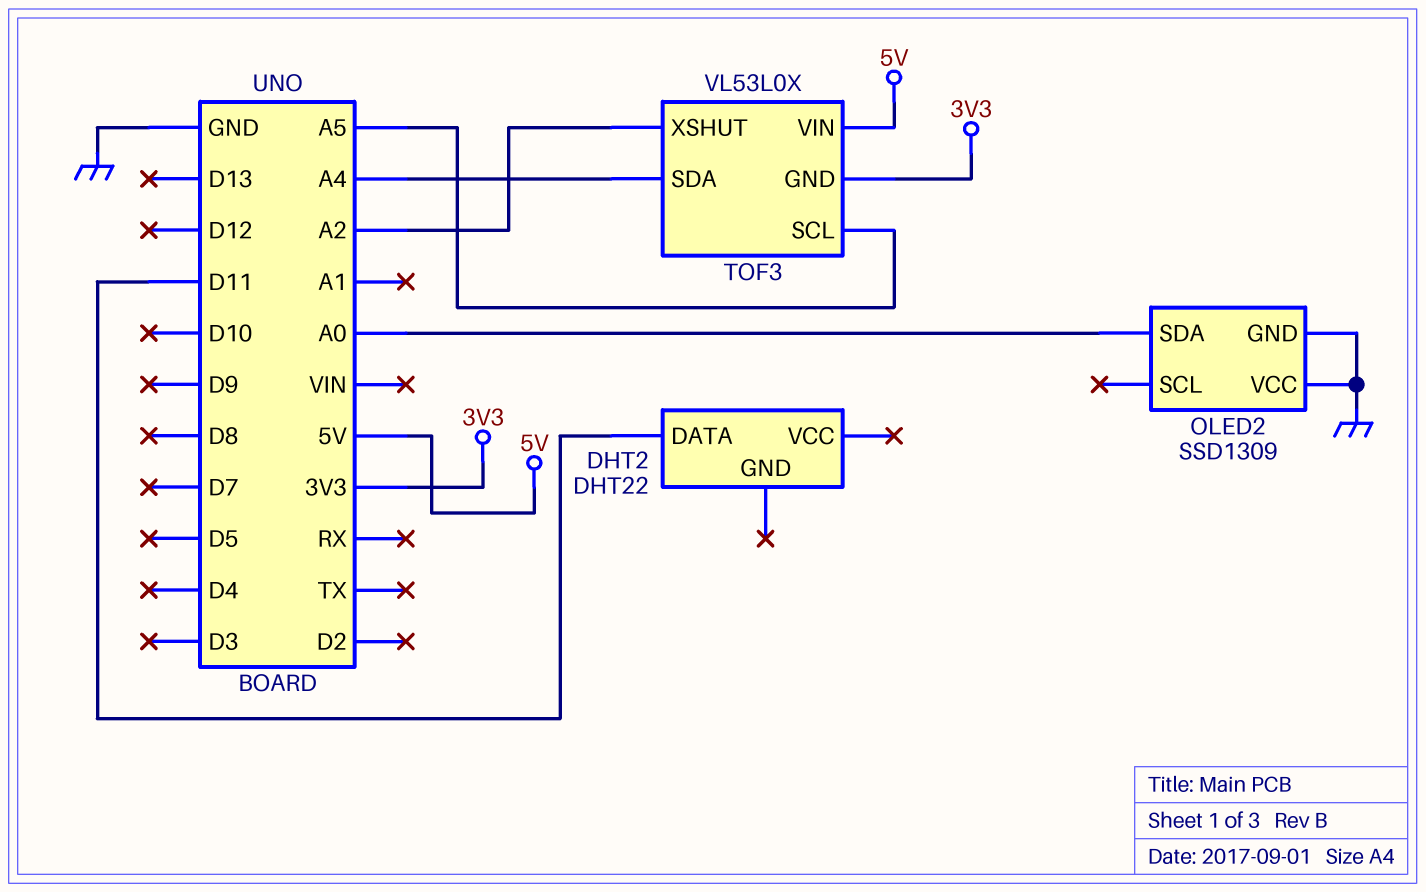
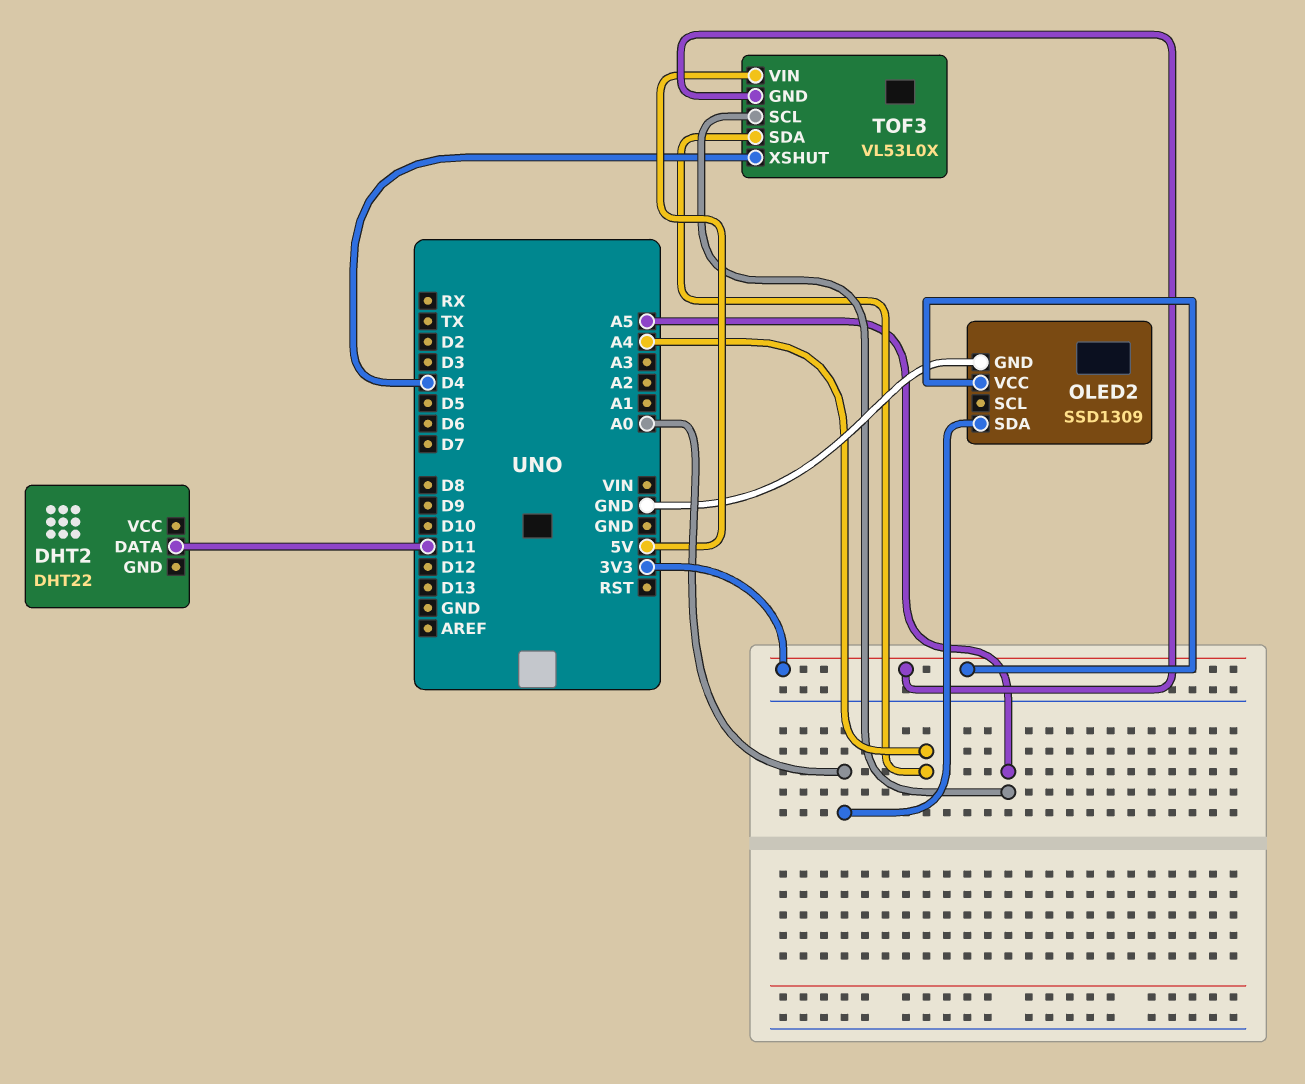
OLED2 pin VCC: GND -> 3V3
TOF3 pin XSHUT: A2 -> D4

